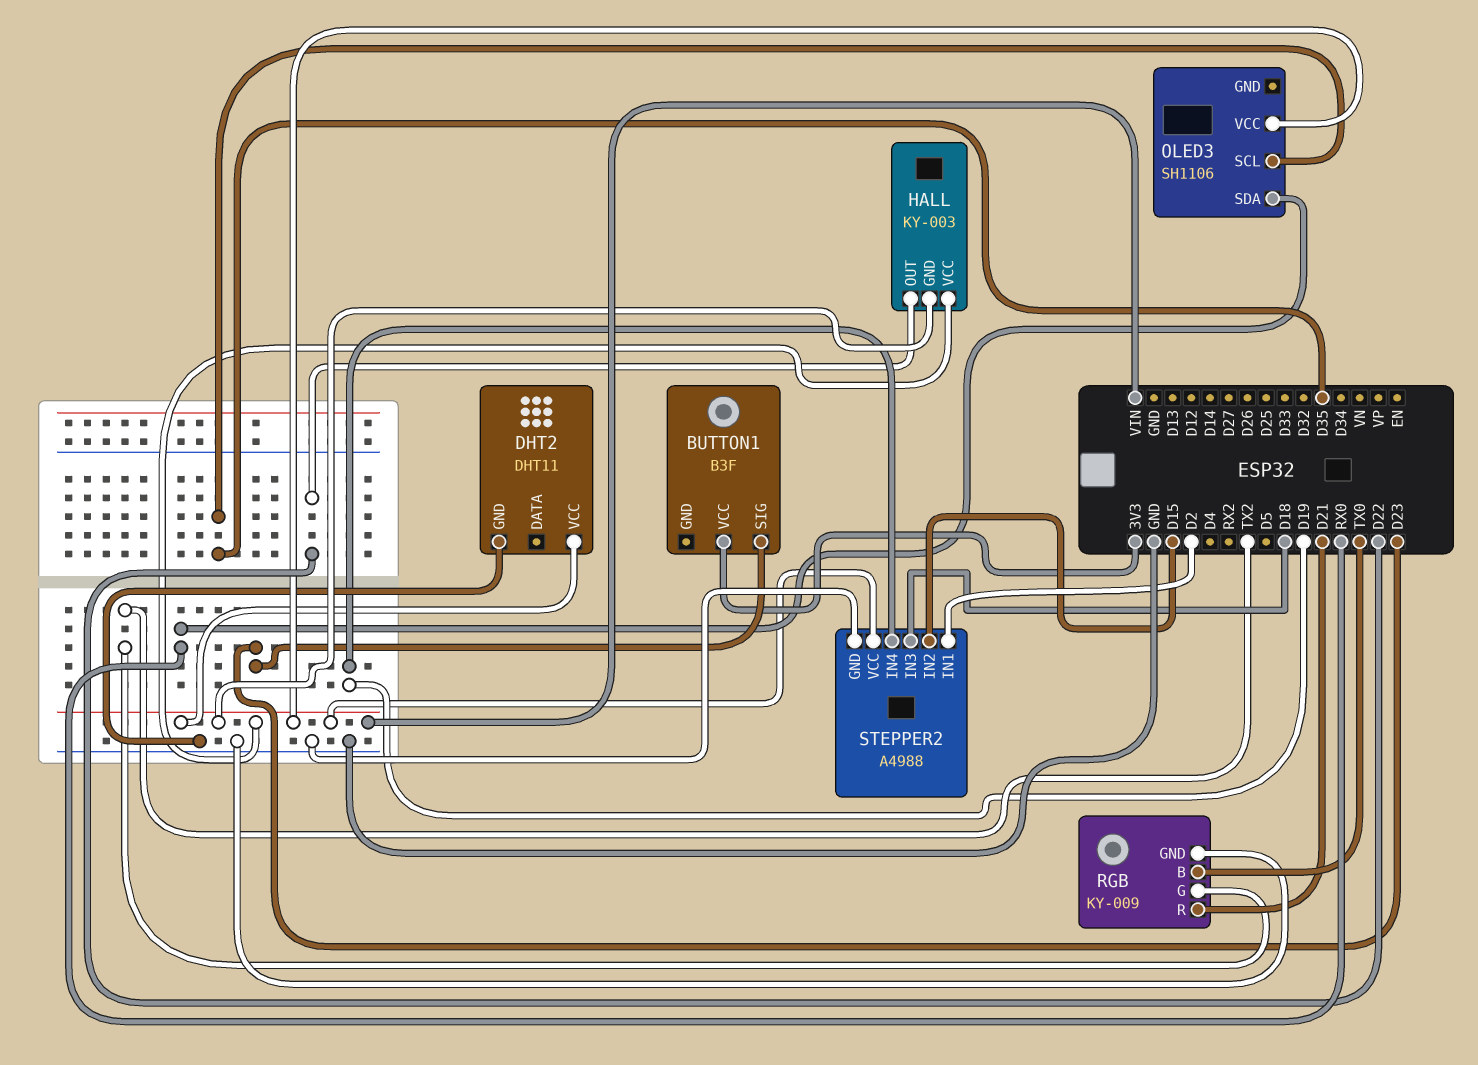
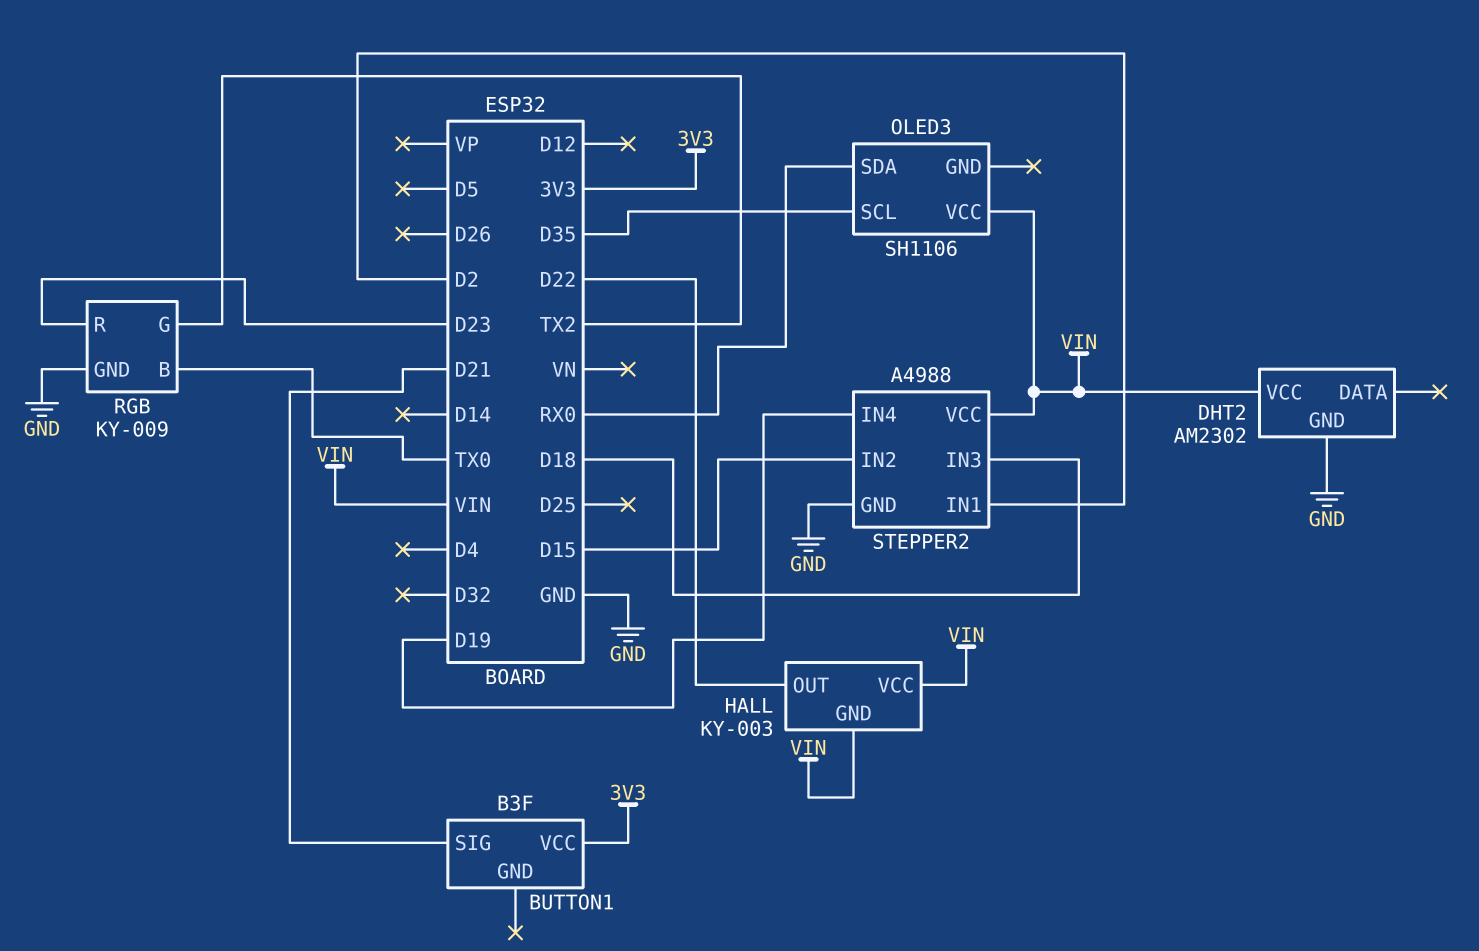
BUTTON1 pin SIG: D23 -> D21
DHT2: DHT11 -> AM2302
RGB pin R: D21 -> D23

